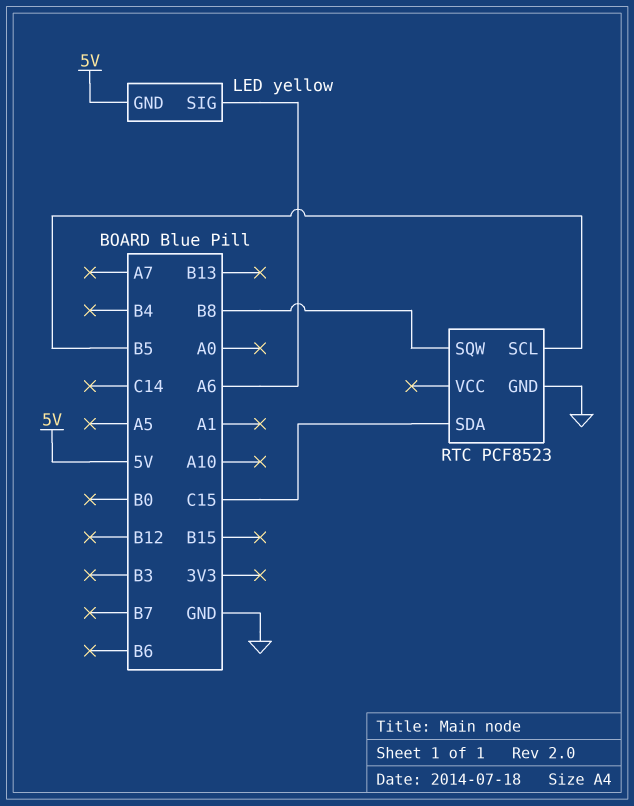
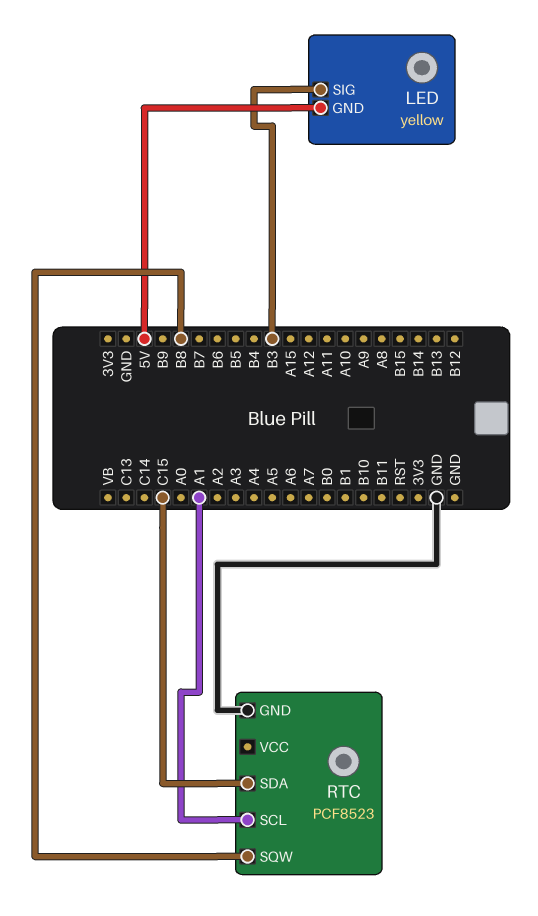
LED pin SIG: A6 -> B3
RTC pin SCL: B5 -> A1

